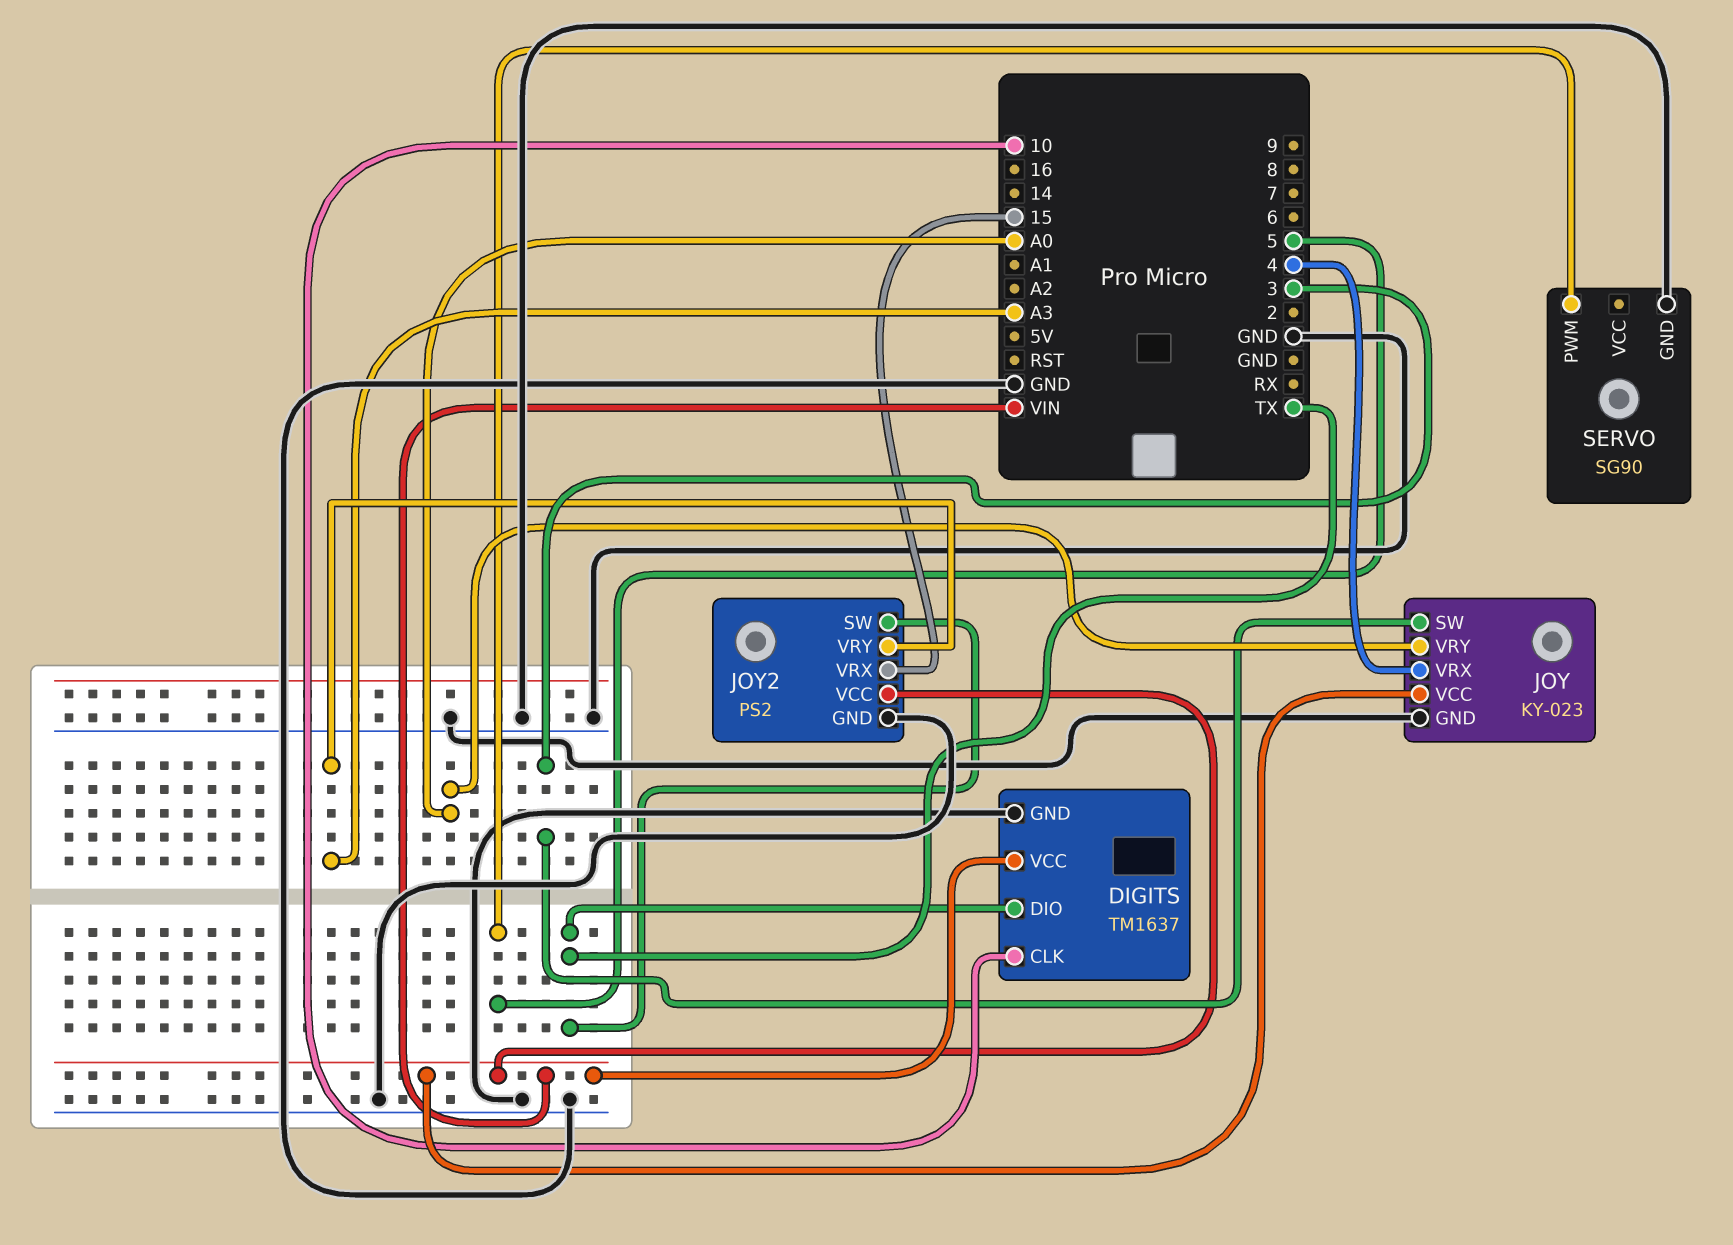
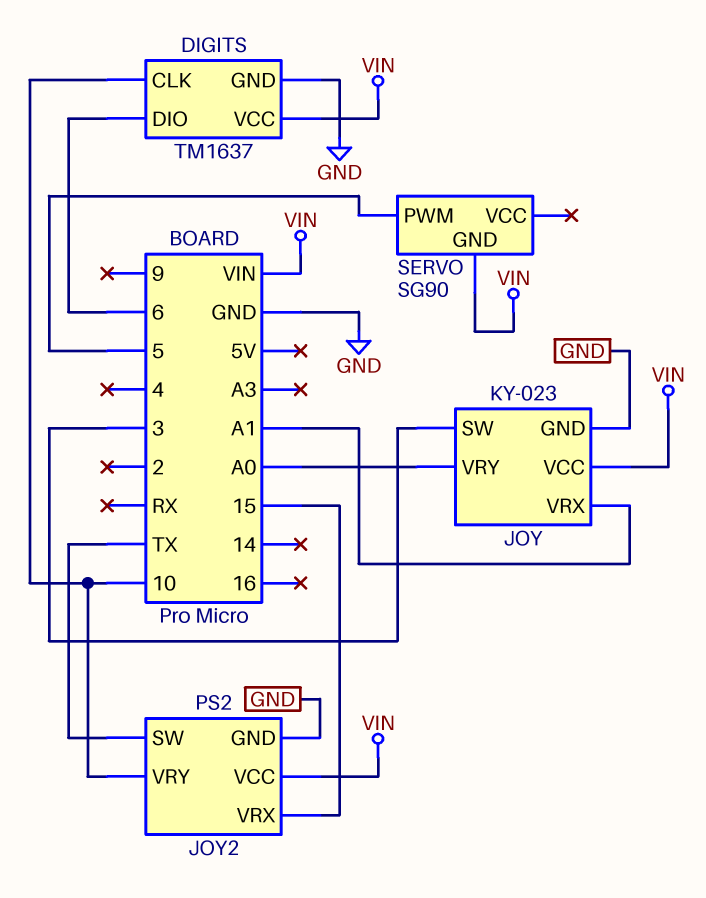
DIGITS pin DIO: TX -> 6
JOY pin VRX: 4 -> A1
JOY2 pin VRY: A3 -> 10
SERVO pin GND: GND -> VIN

